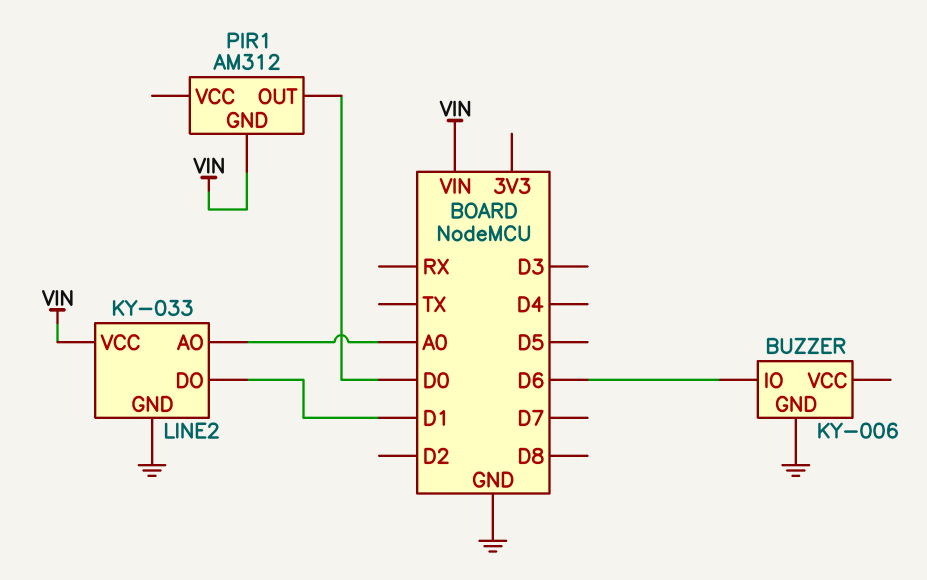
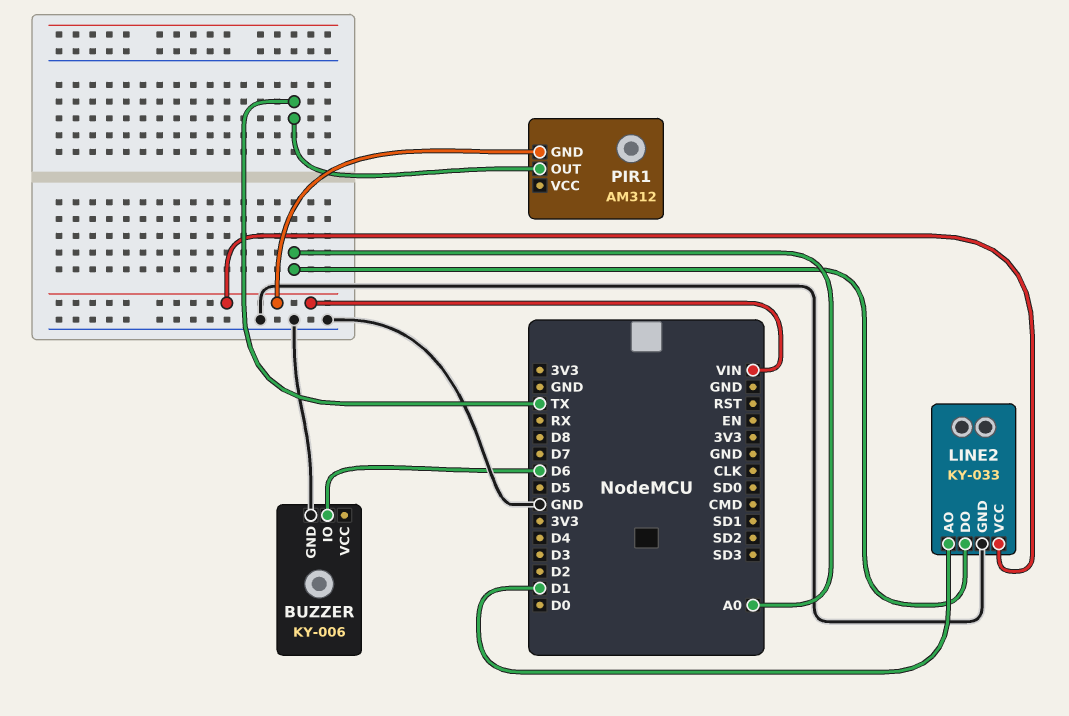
LINE2 pin AO: A0 -> D1
LINE2 pin DO: D1 -> A0
PIR1 pin OUT: D0 -> TX

